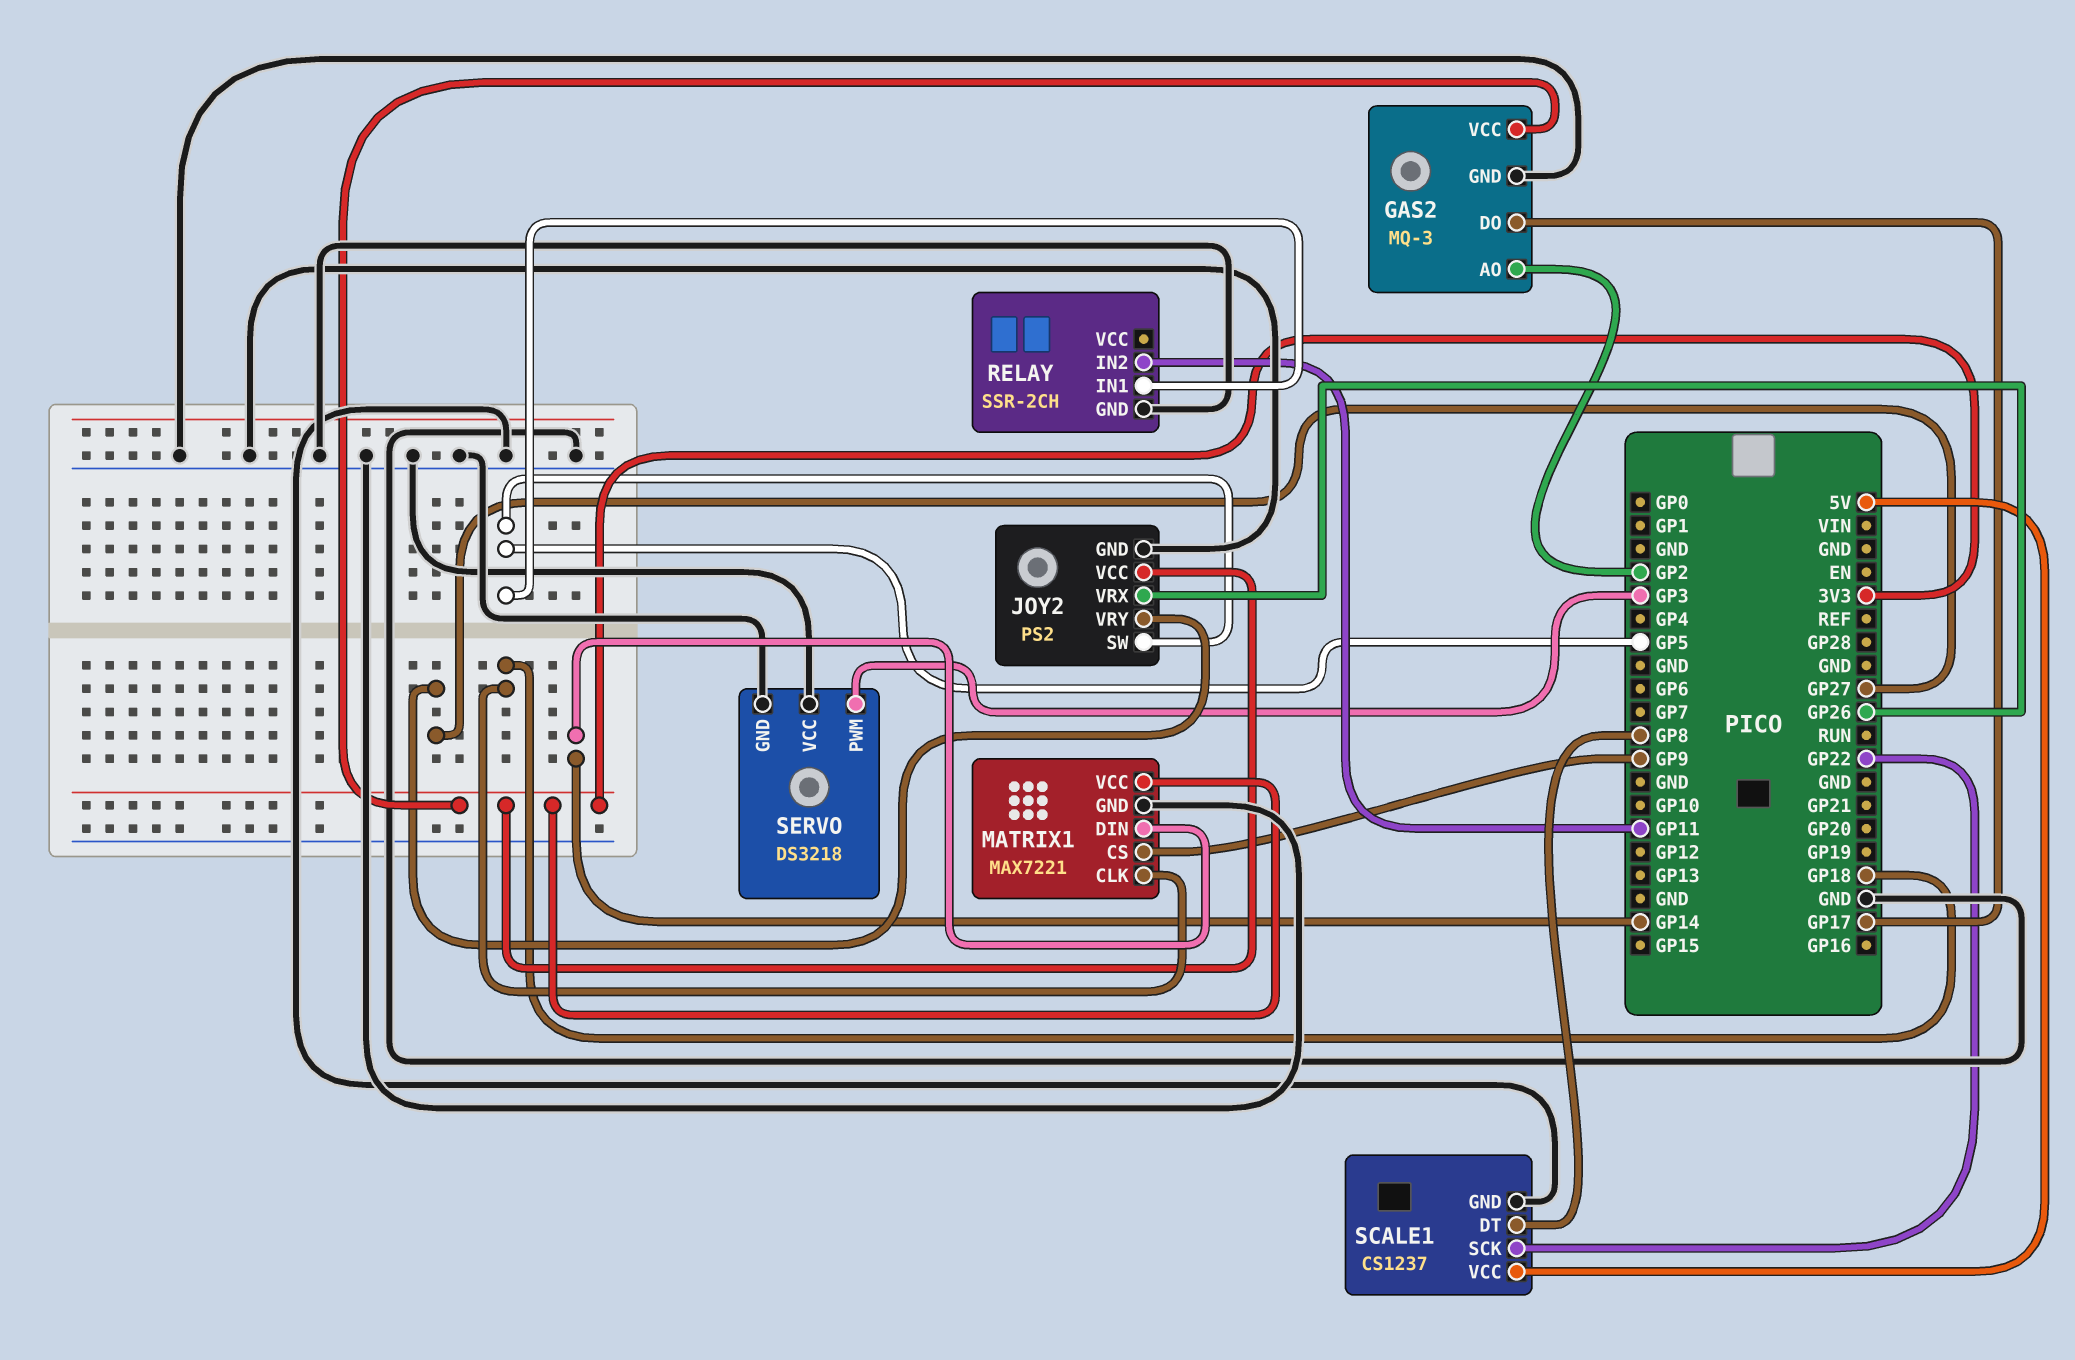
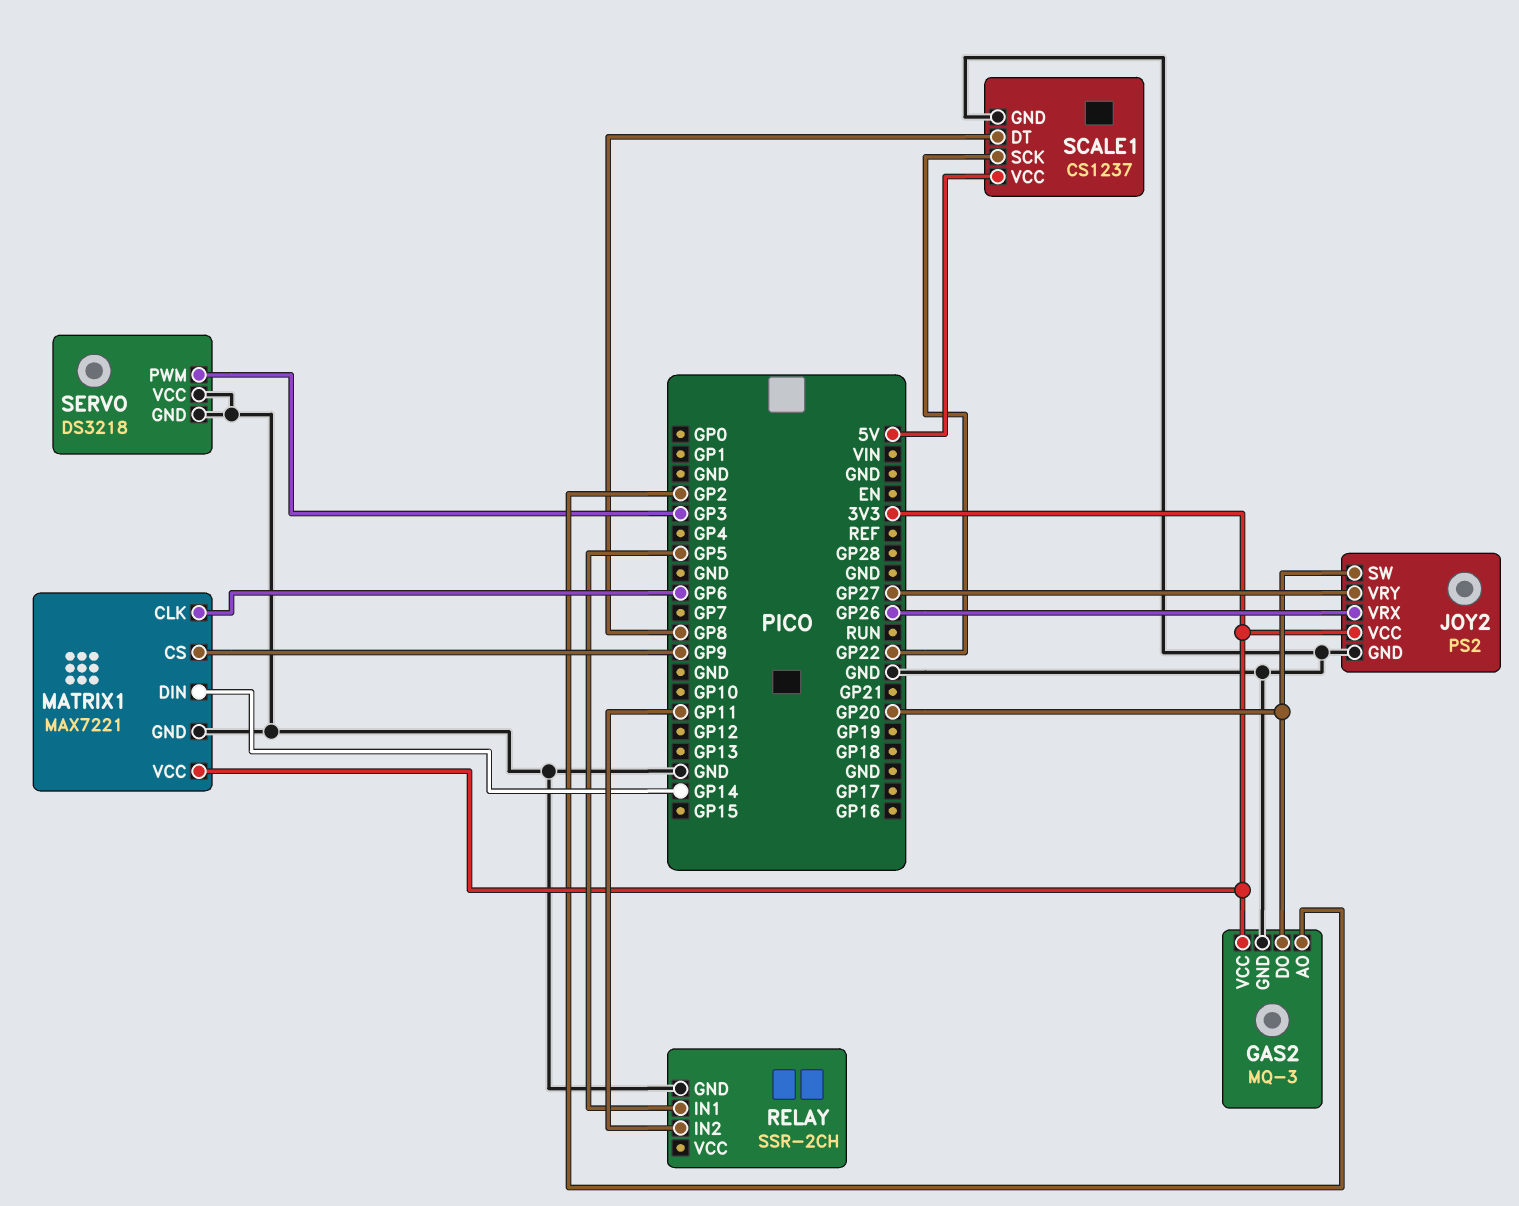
GAS2 pin DO: GP17 -> GP20
JOY2 pin SW: GP5 -> GP20
MATRIX1 pin CLK: GP18 -> GP6

